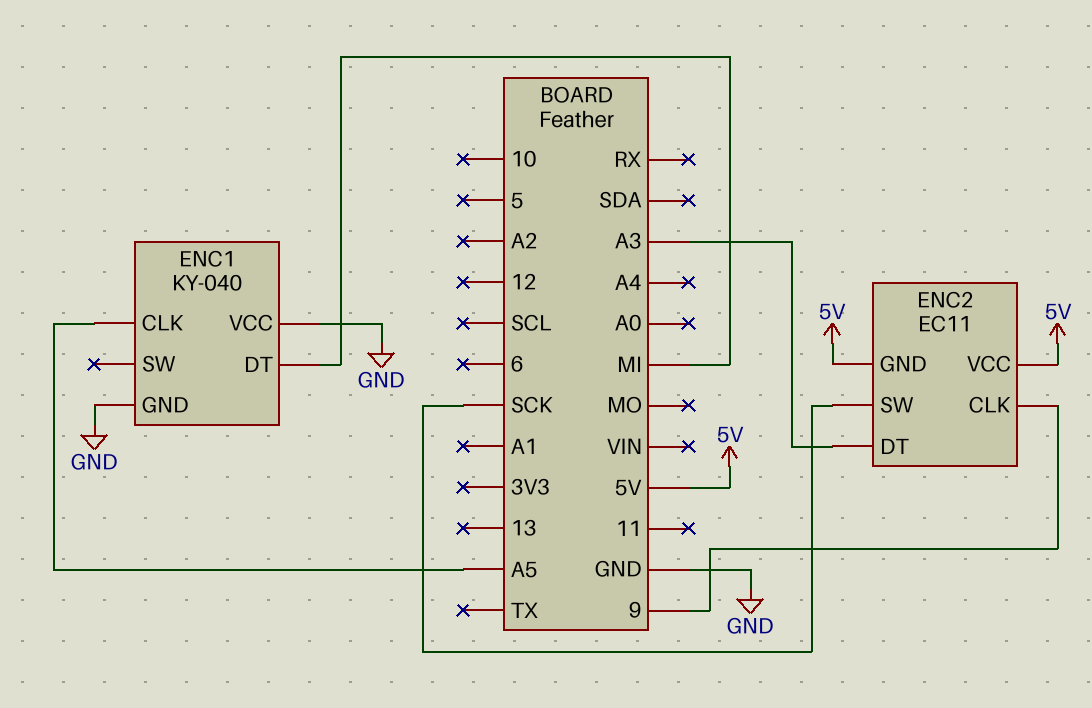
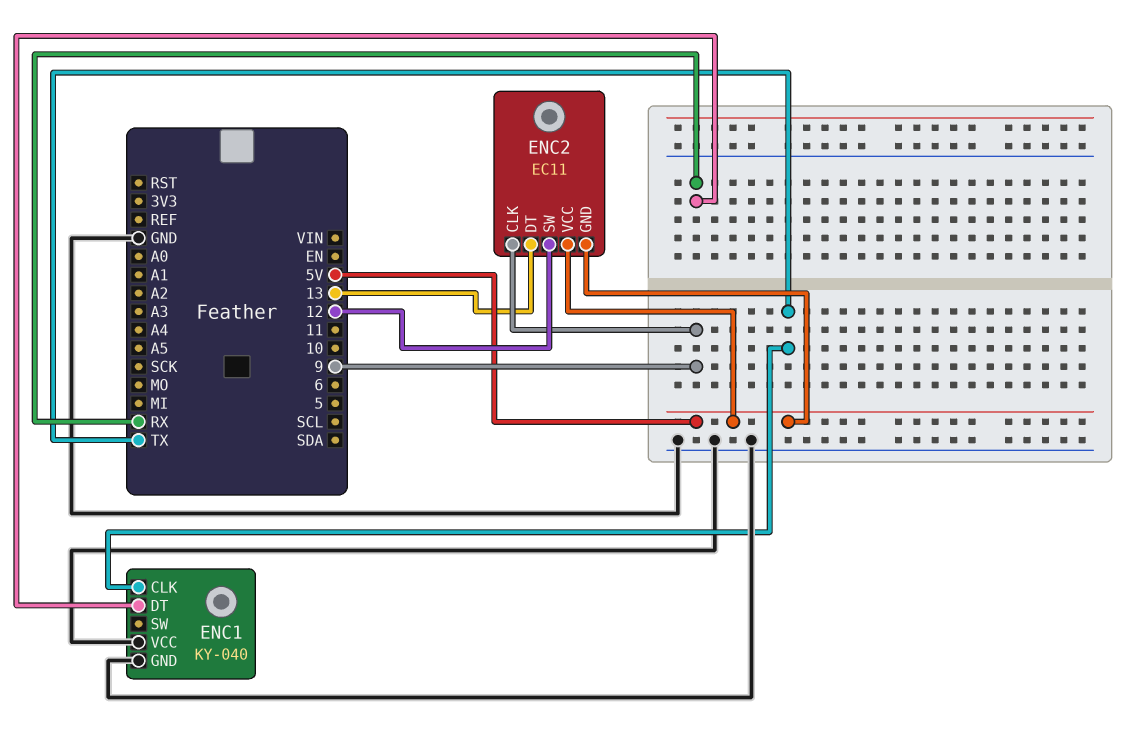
ENC1 pin CLK: A5 -> TX
ENC1 pin DT: MI -> RX
ENC2 pin DT: A3 -> 13
ENC2 pin SW: SCK -> 12

